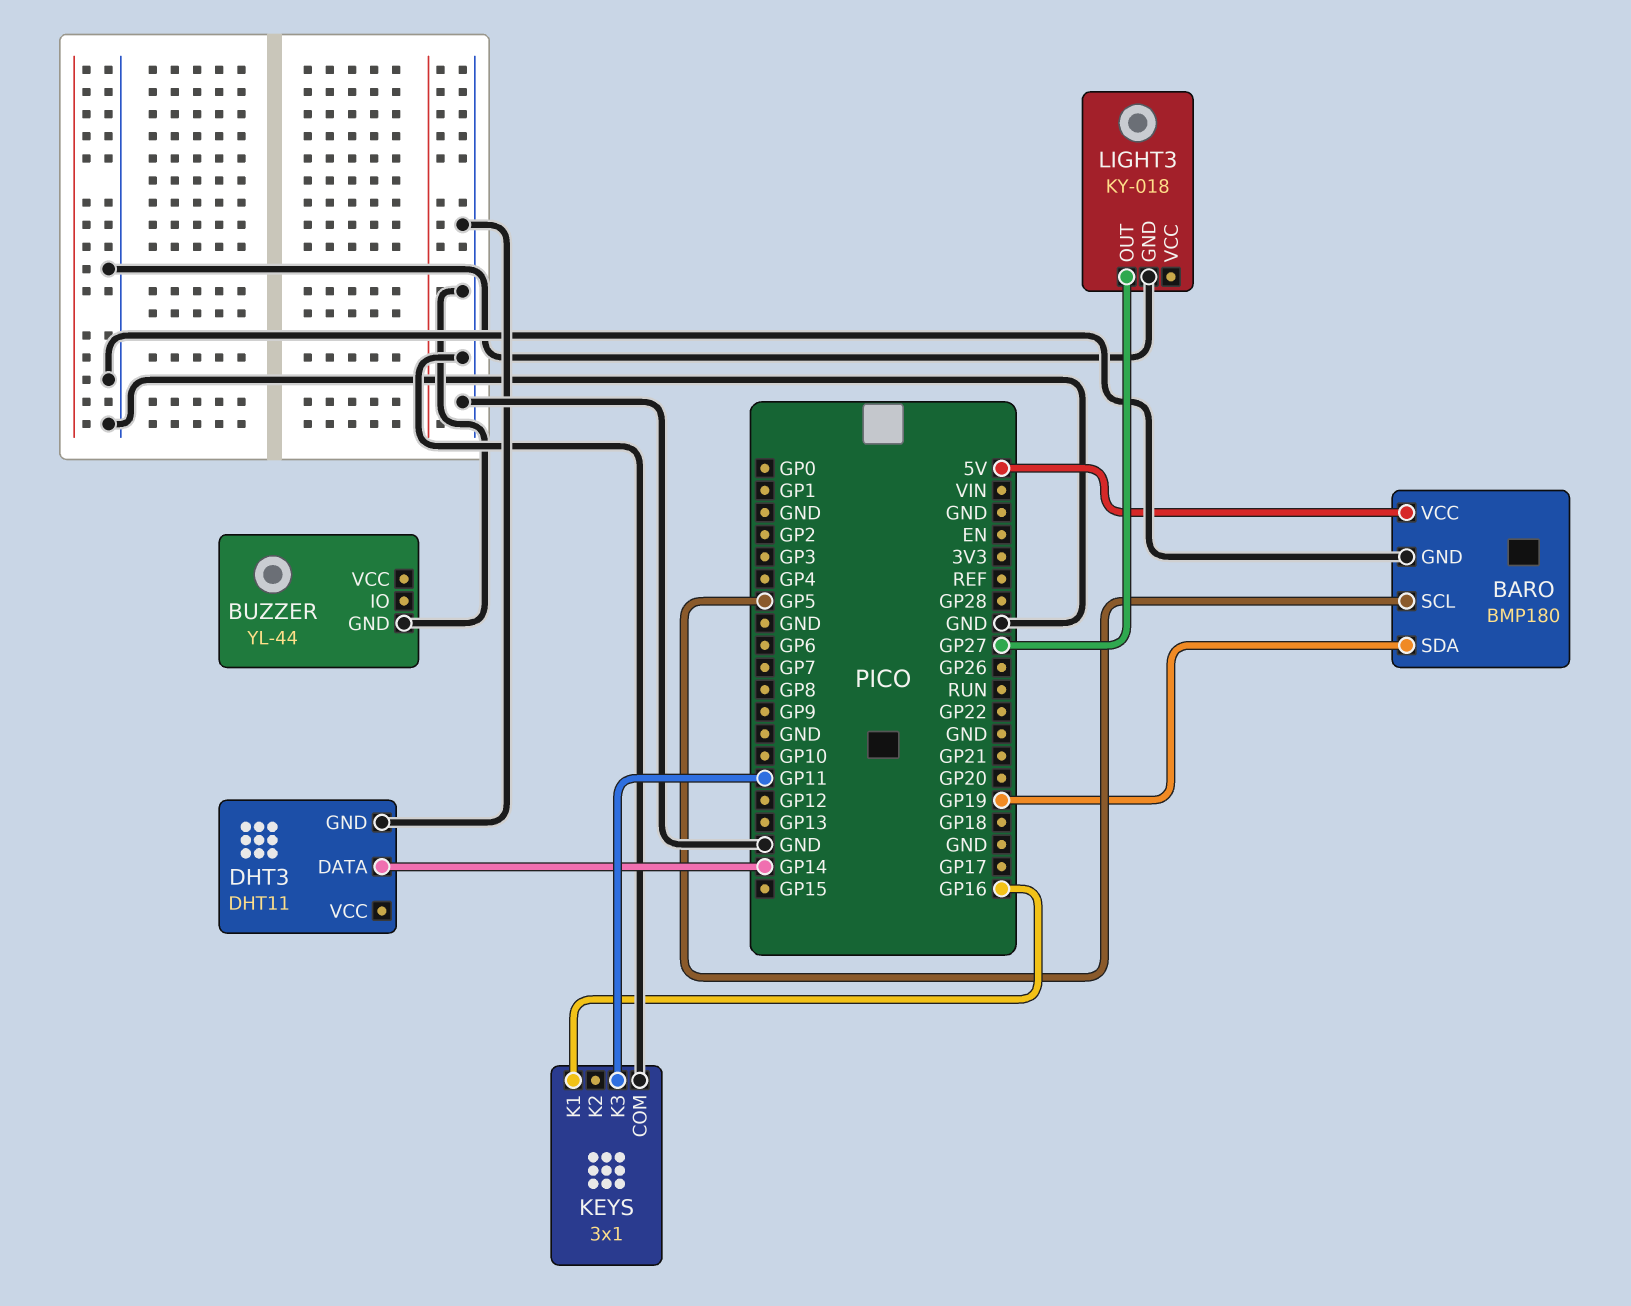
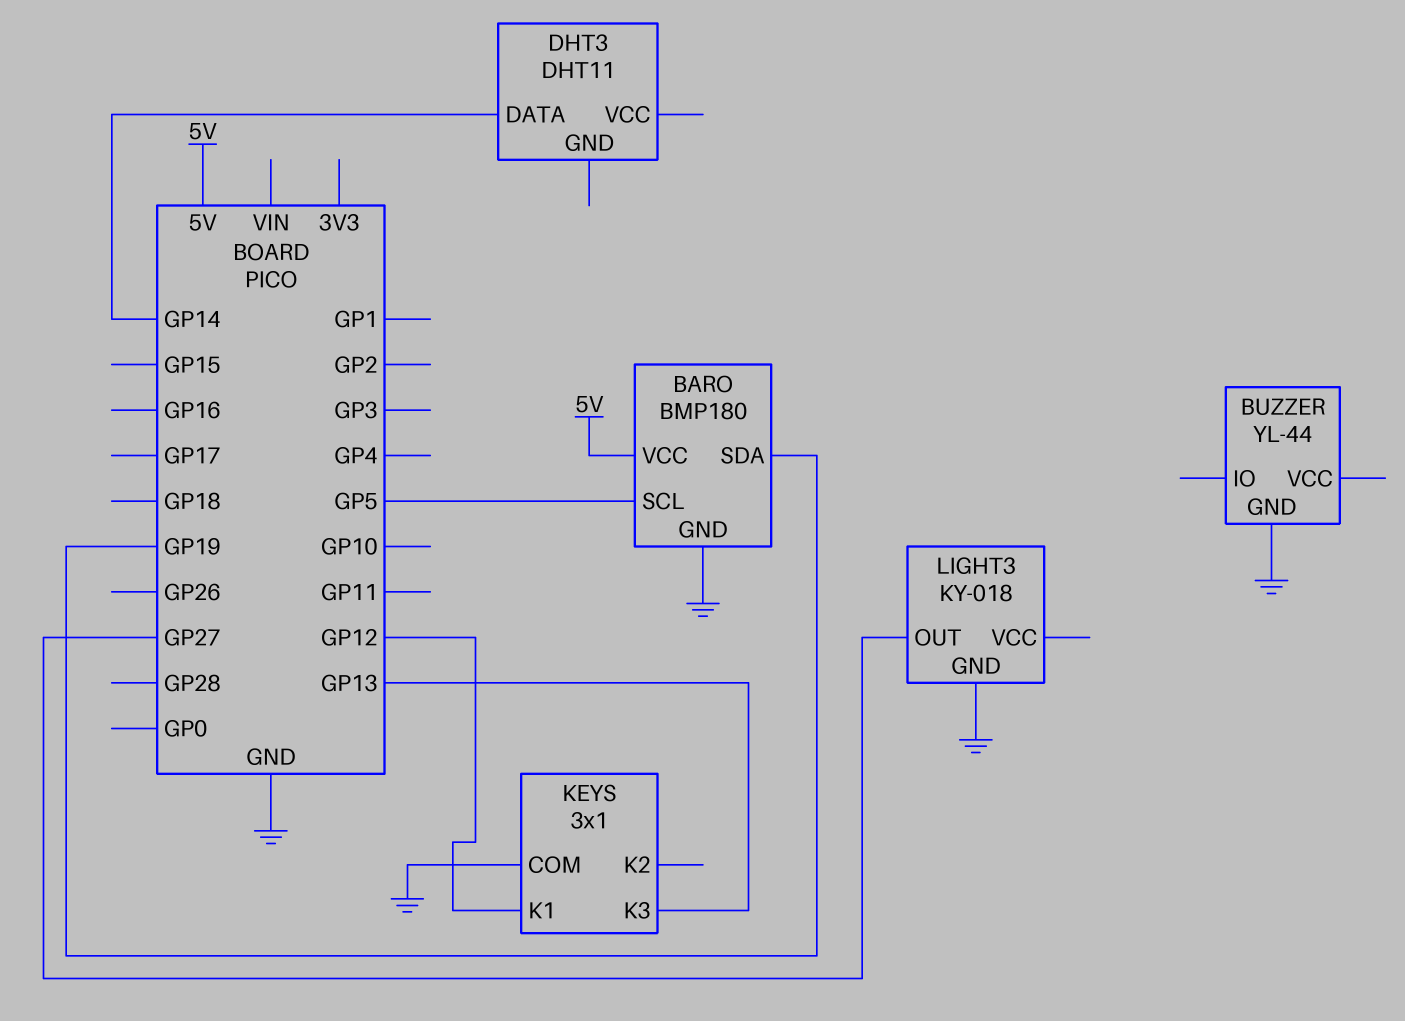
DHT3 pin GND: GND -> none
KEYS pin K1: GP16 -> GP12
KEYS pin K3: GP11 -> GP13

